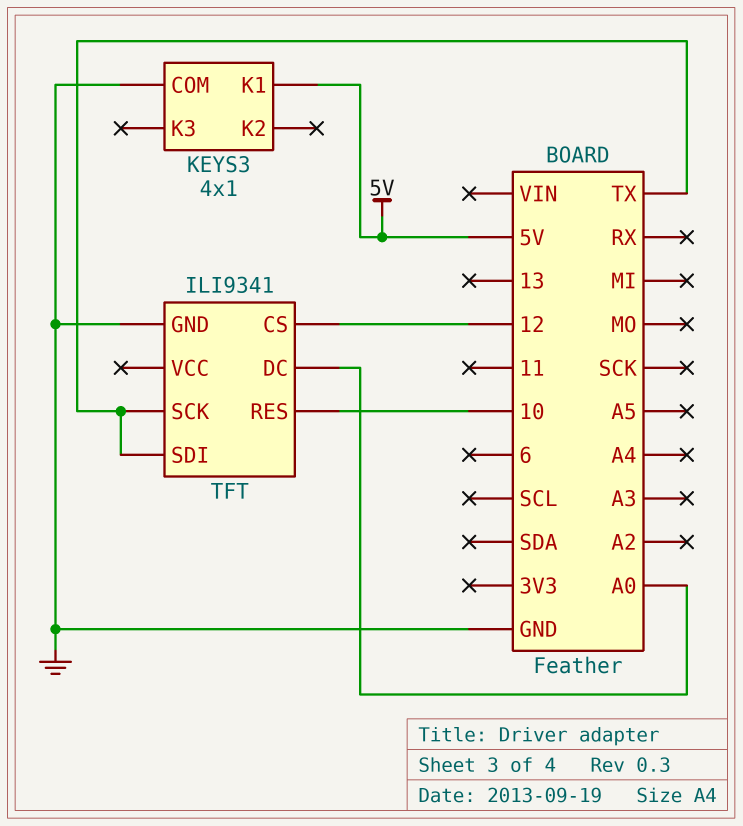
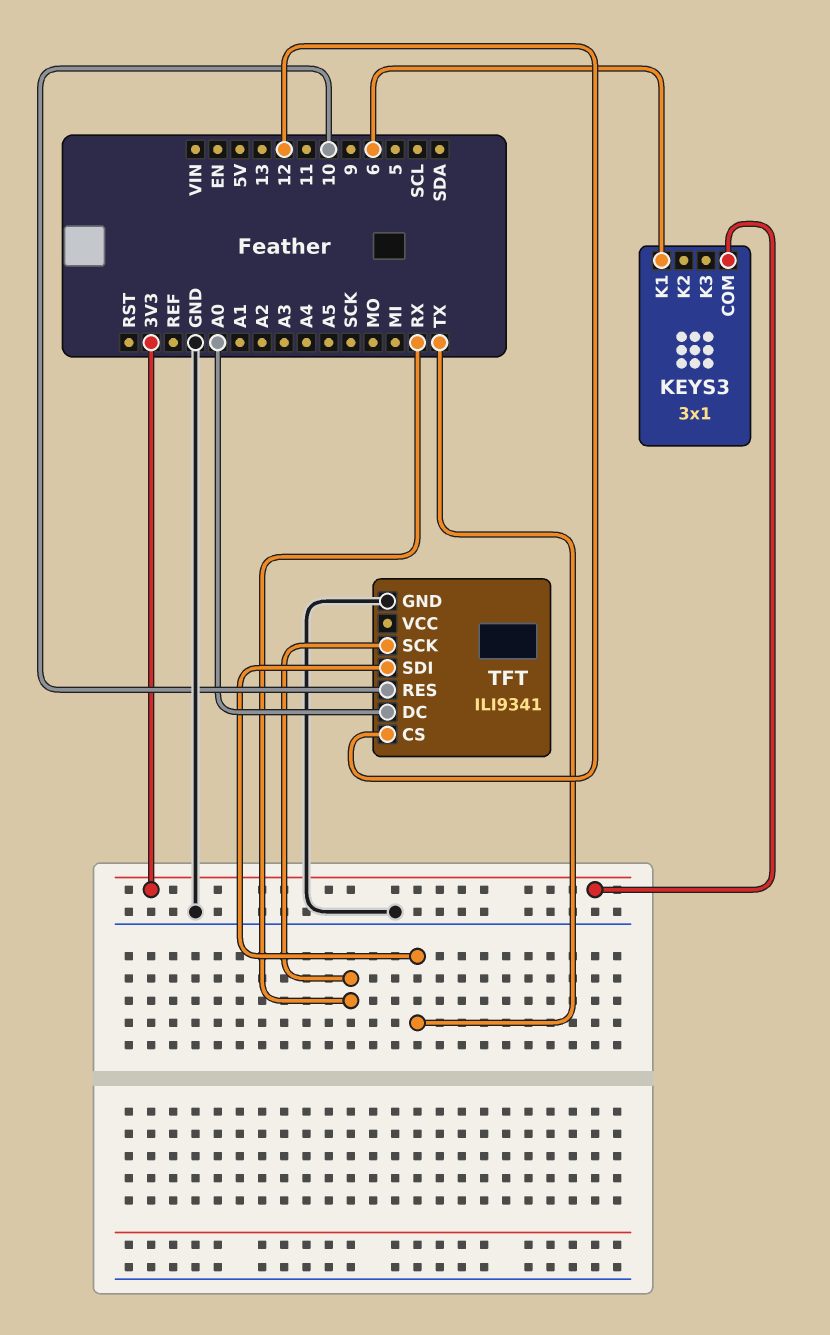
KEYS3: 4x1 -> 3x1
KEYS3 pin COM: GND -> 3V3
KEYS3 pin K1: 5V -> 6
TFT pin SCK: TX -> RX

